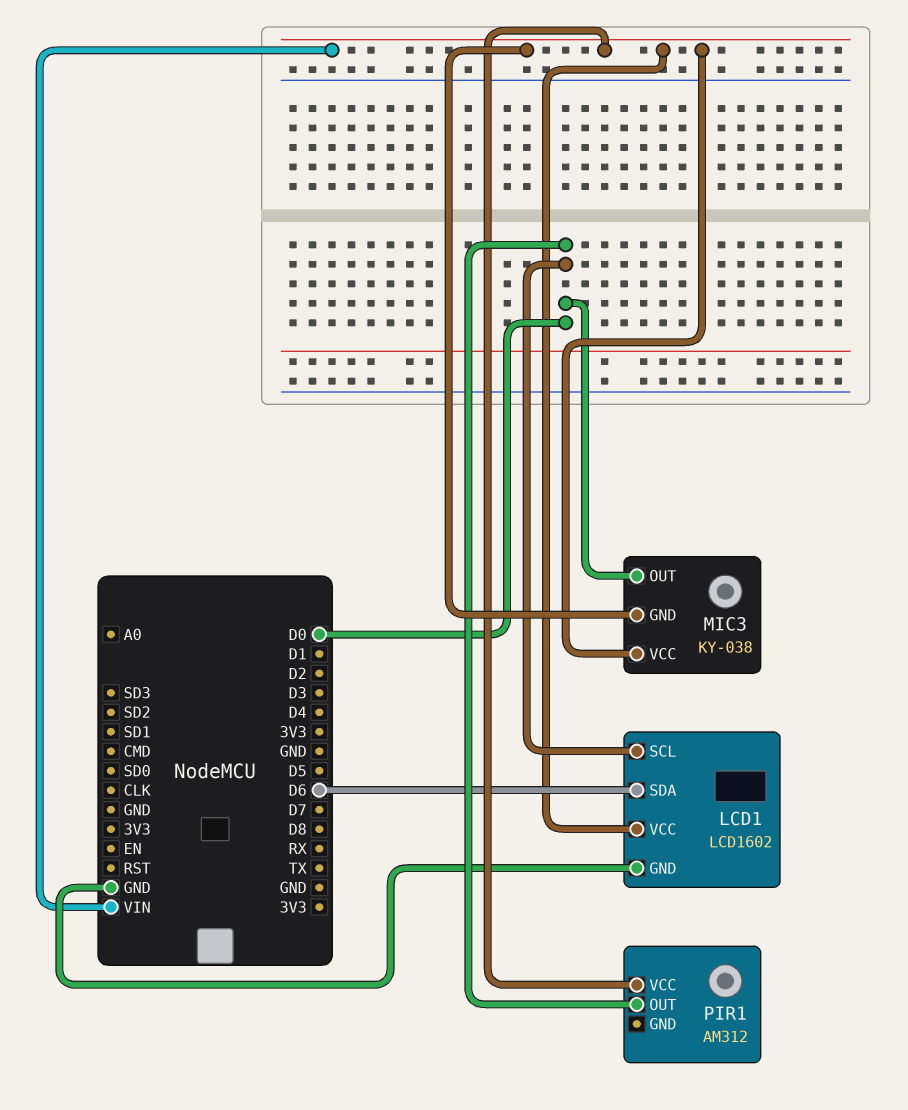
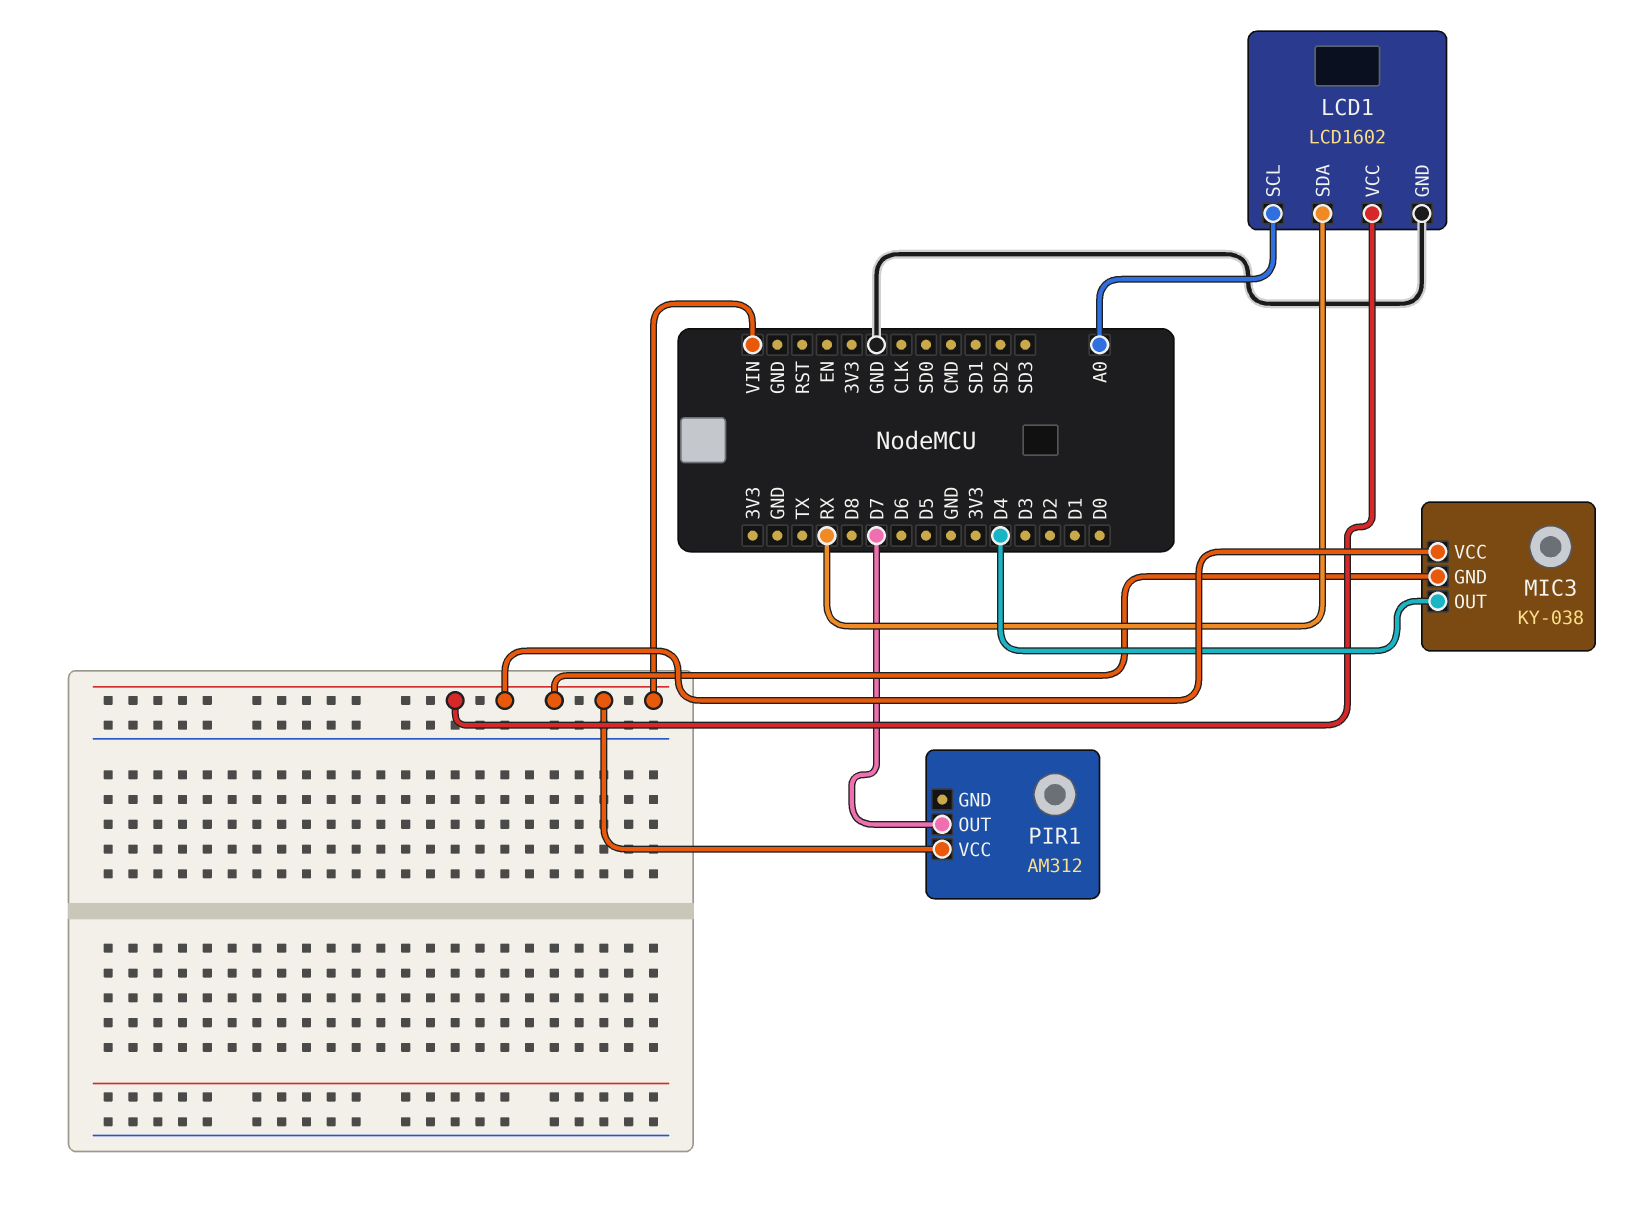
LCD1 pin SCL: D0 -> A0
LCD1 pin SDA: D6 -> RX
MIC3 pin OUT: D0 -> D4
PIR1 pin OUT: D0 -> D7

